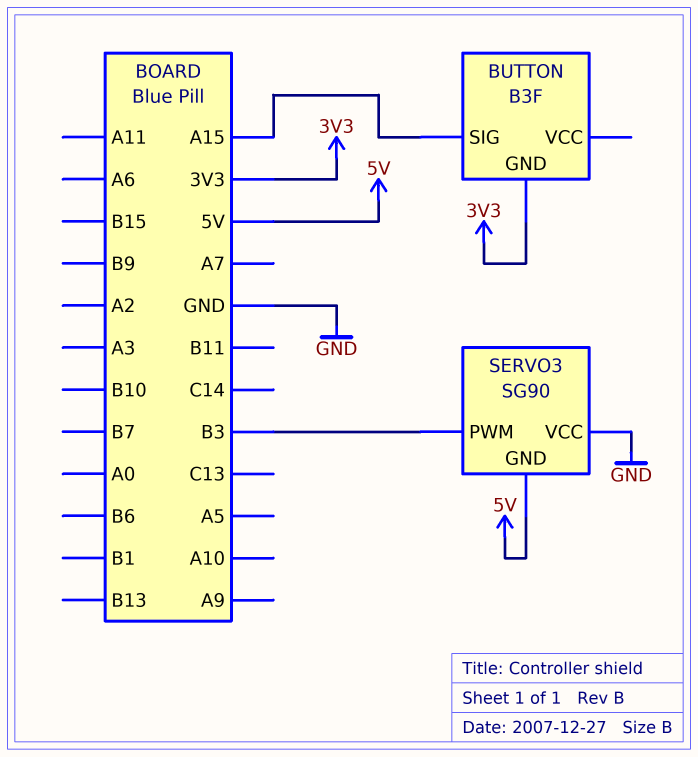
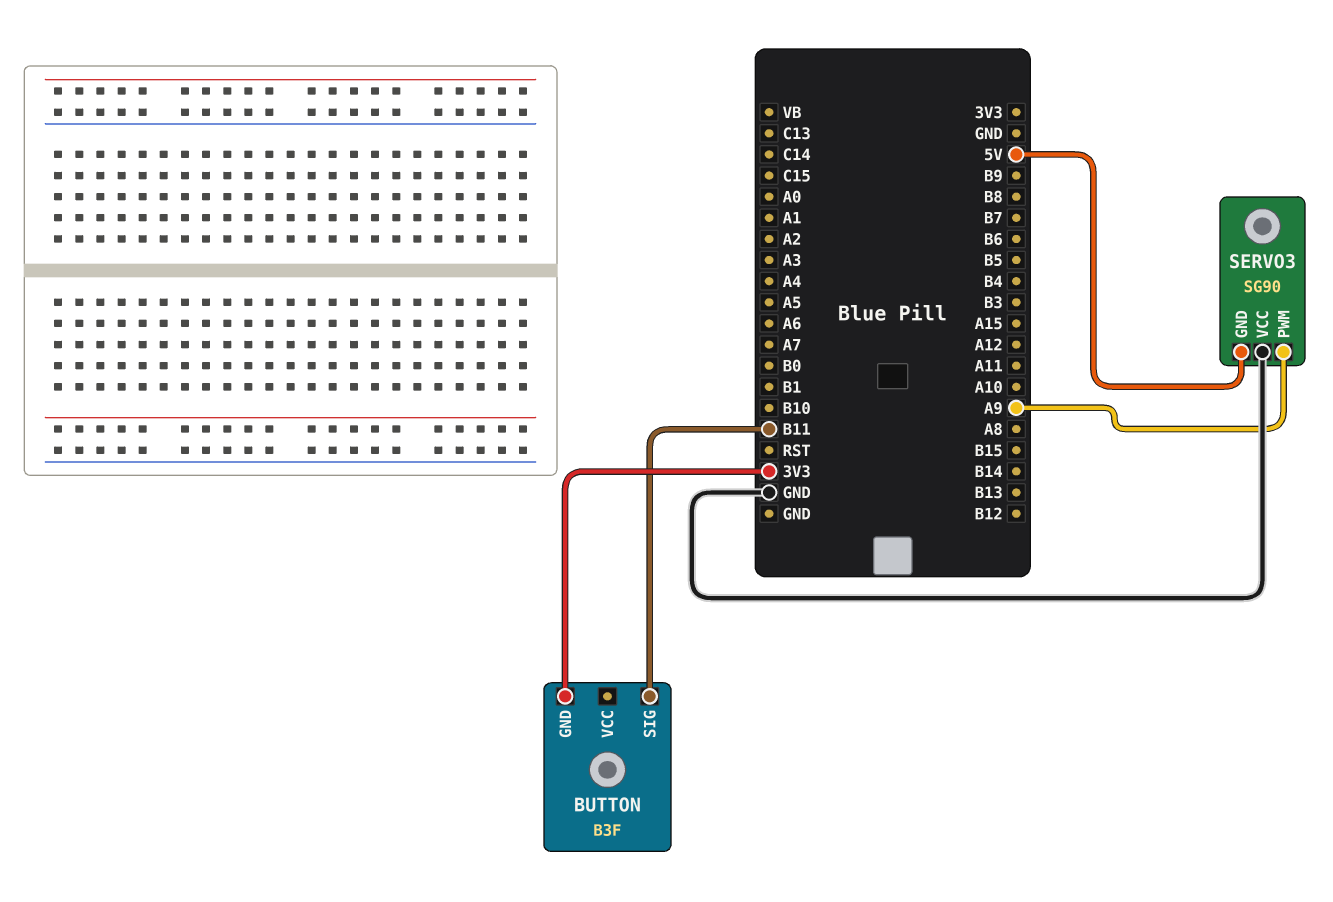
BUTTON pin SIG: A15 -> B11
SERVO3 pin PWM: B3 -> A9

